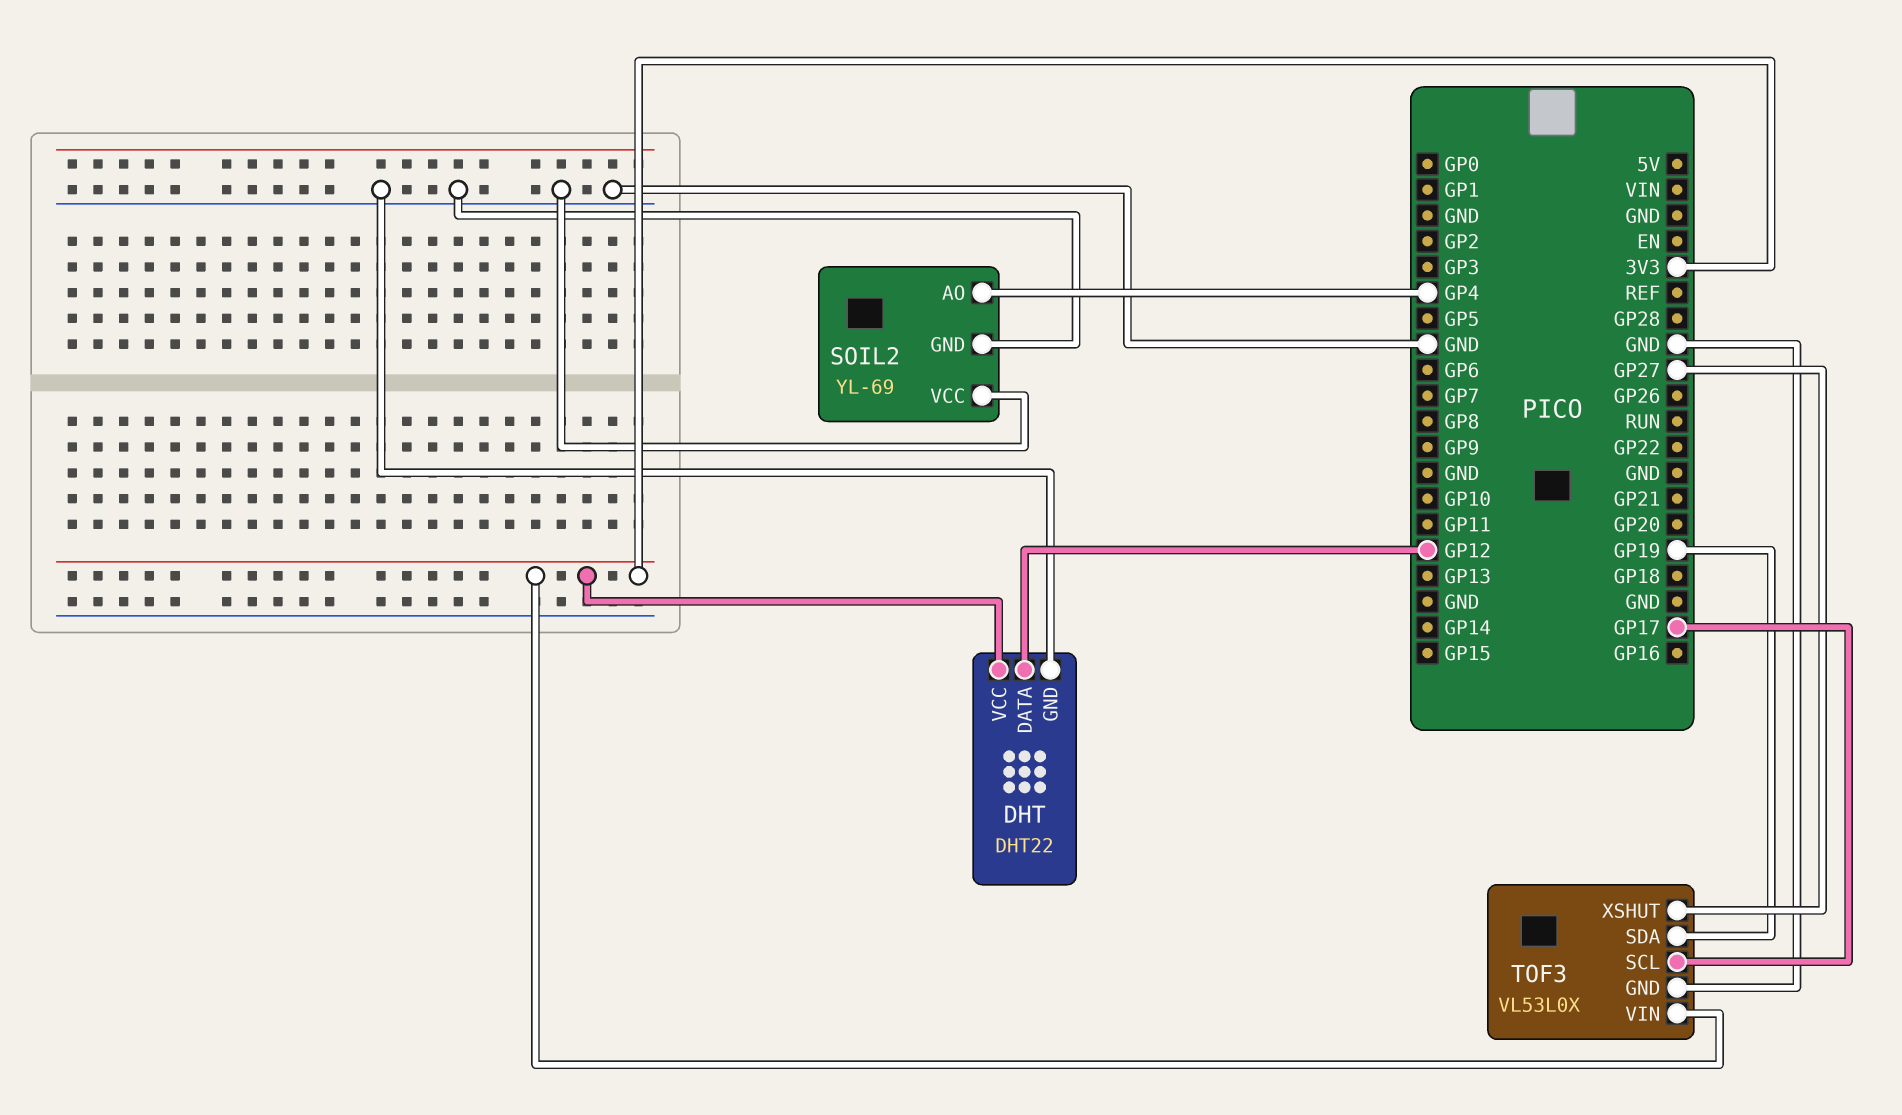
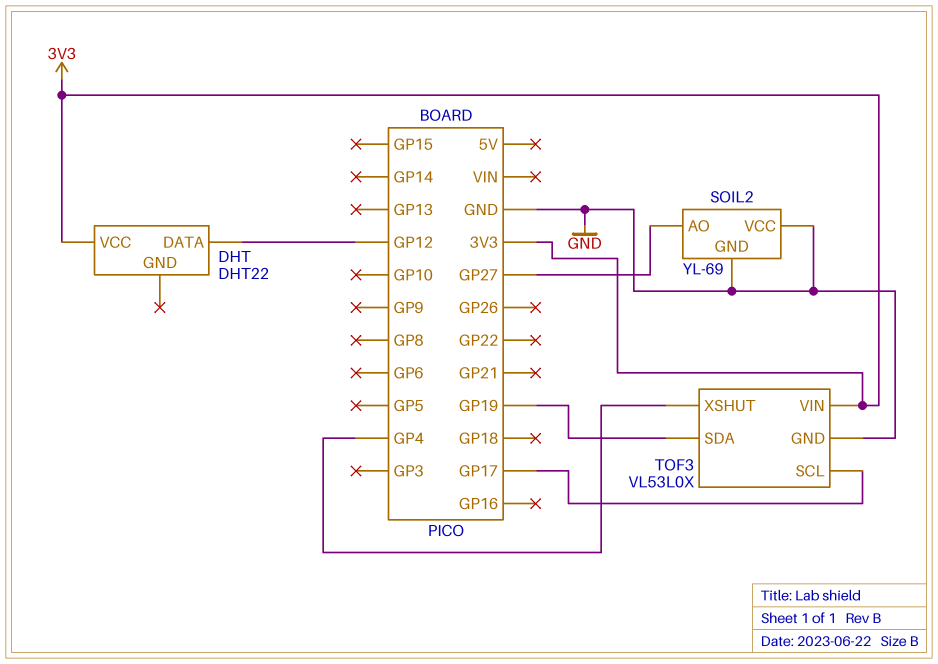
DHT pin GND: GND -> none
SOIL2 pin AO: GP4 -> GP27
TOF3 pin XSHUT: GP27 -> GP4

